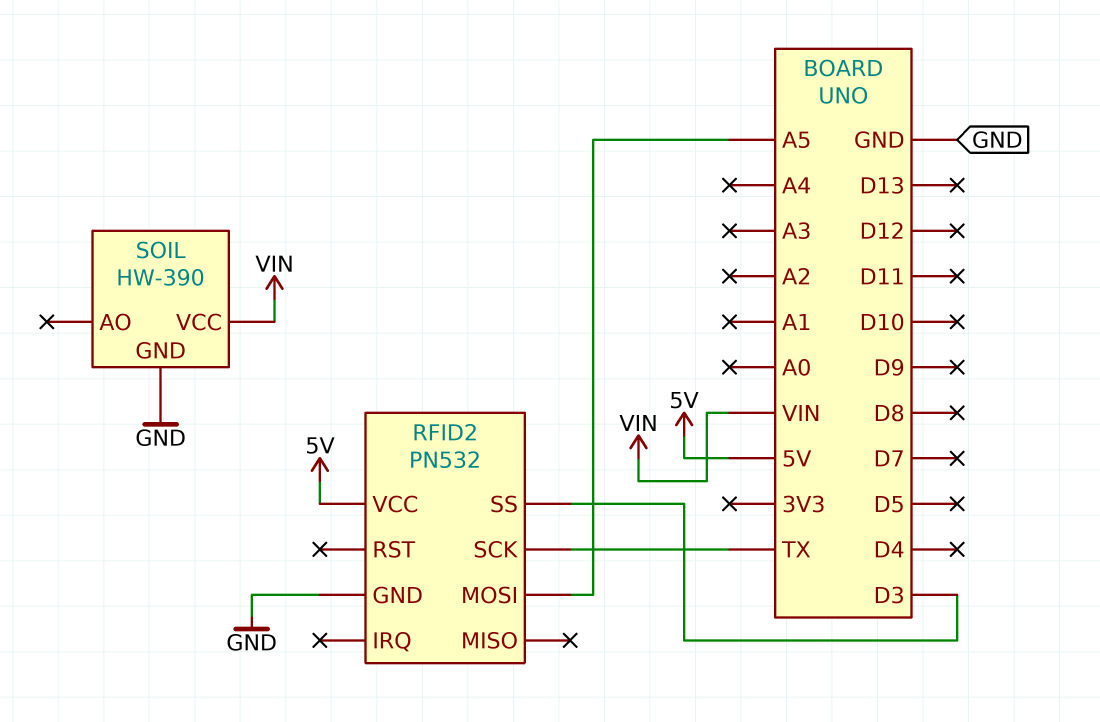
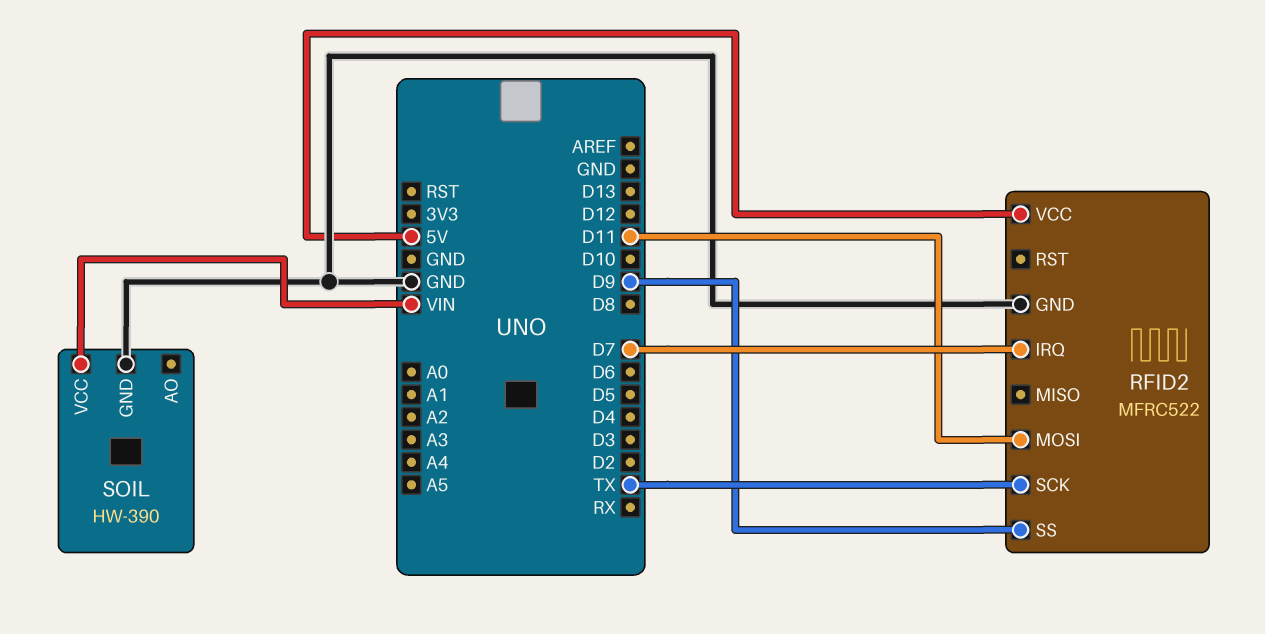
RFID2: PN532 -> MFRC522
RFID2 pin IRQ: none -> D7
RFID2 pin MOSI: A5 -> D11
RFID2 pin SS: D3 -> D9

